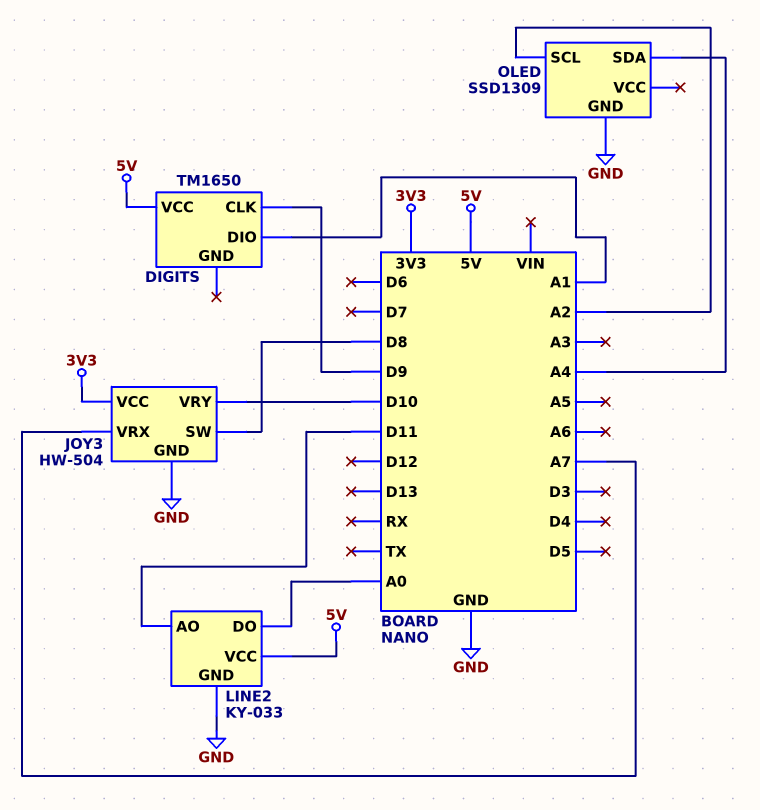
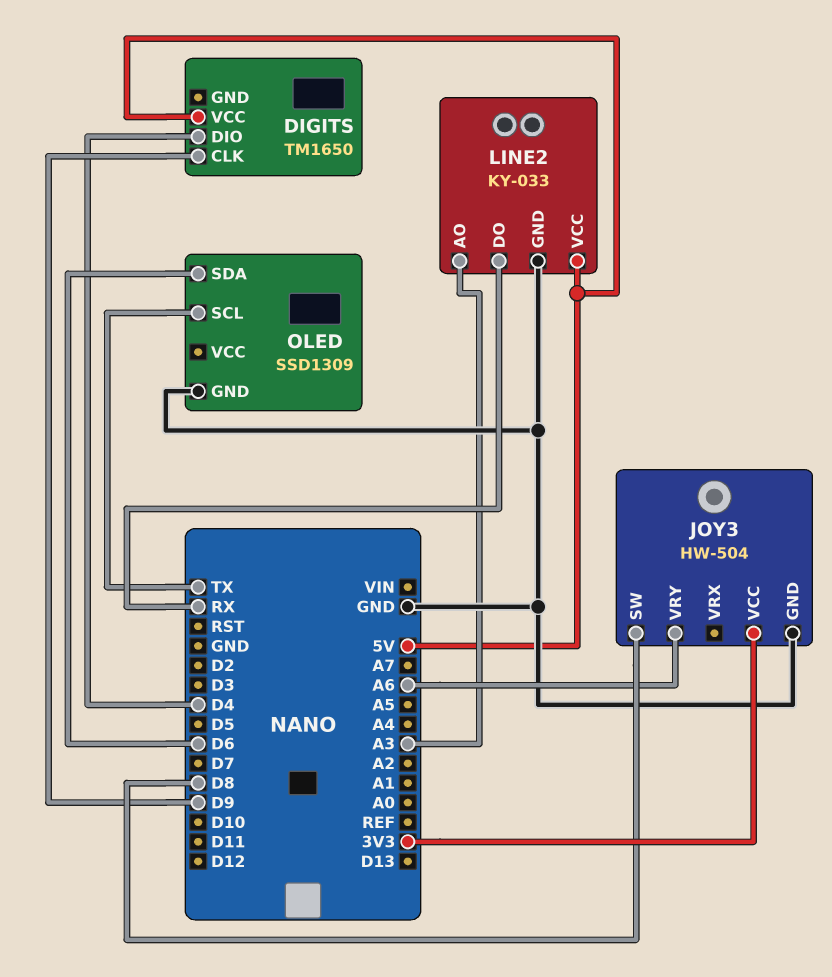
DIGITS pin DIO: A1 -> D4
JOY3 pin VRX: A7 -> none
JOY3 pin VRY: D10 -> A6
LINE2 pin AO: D11 -> A3
LINE2 pin DO: A0 -> RX
OLED pin SCL: A2 -> TX
OLED pin SDA: A4 -> D6

